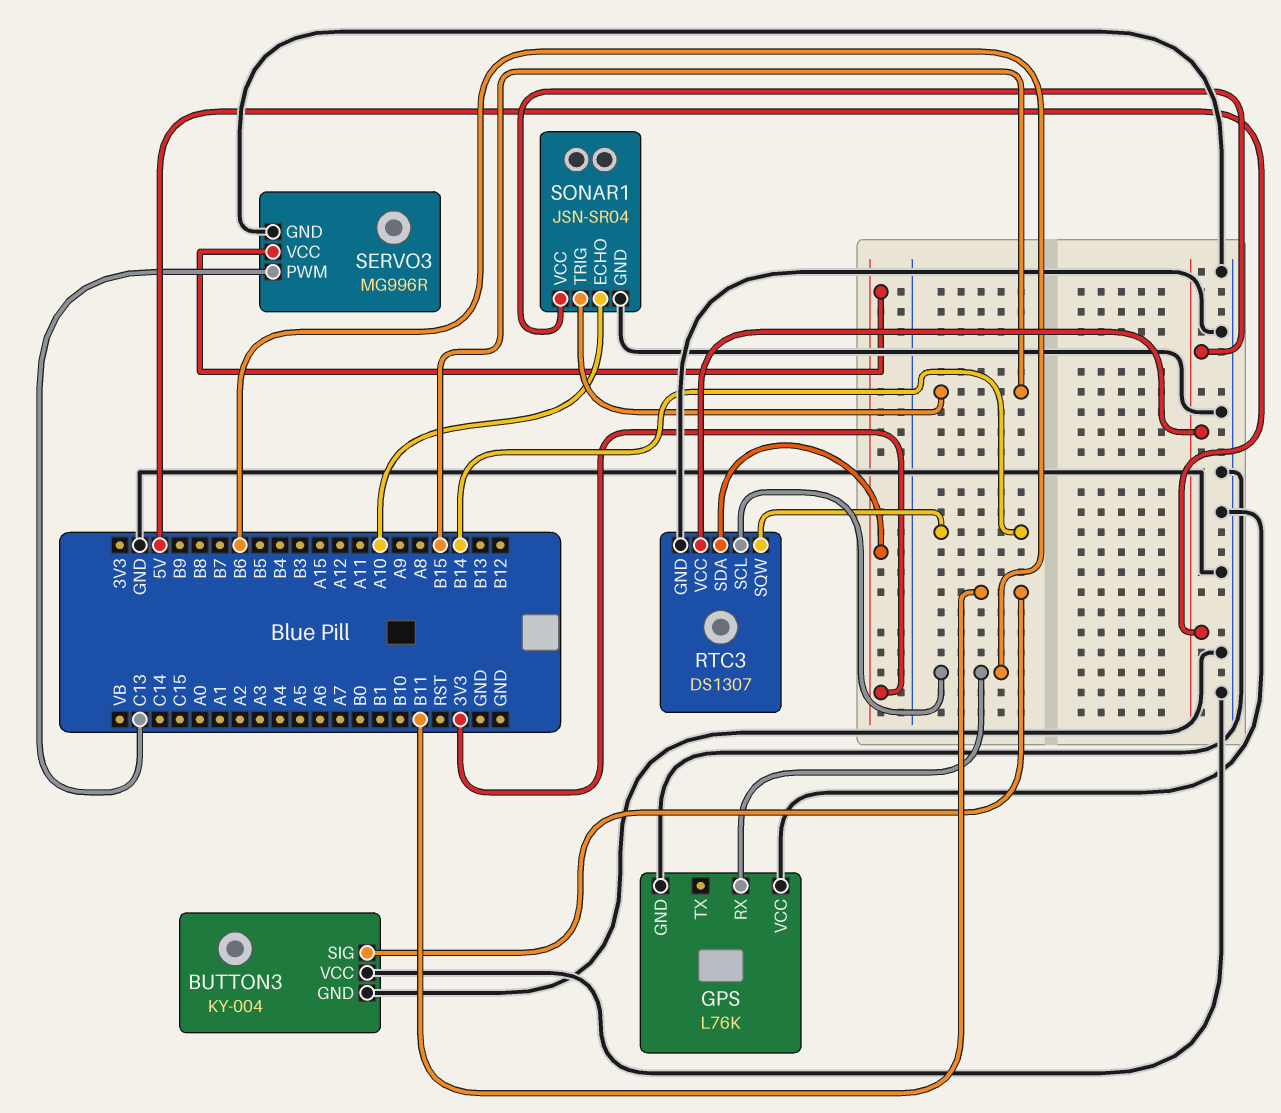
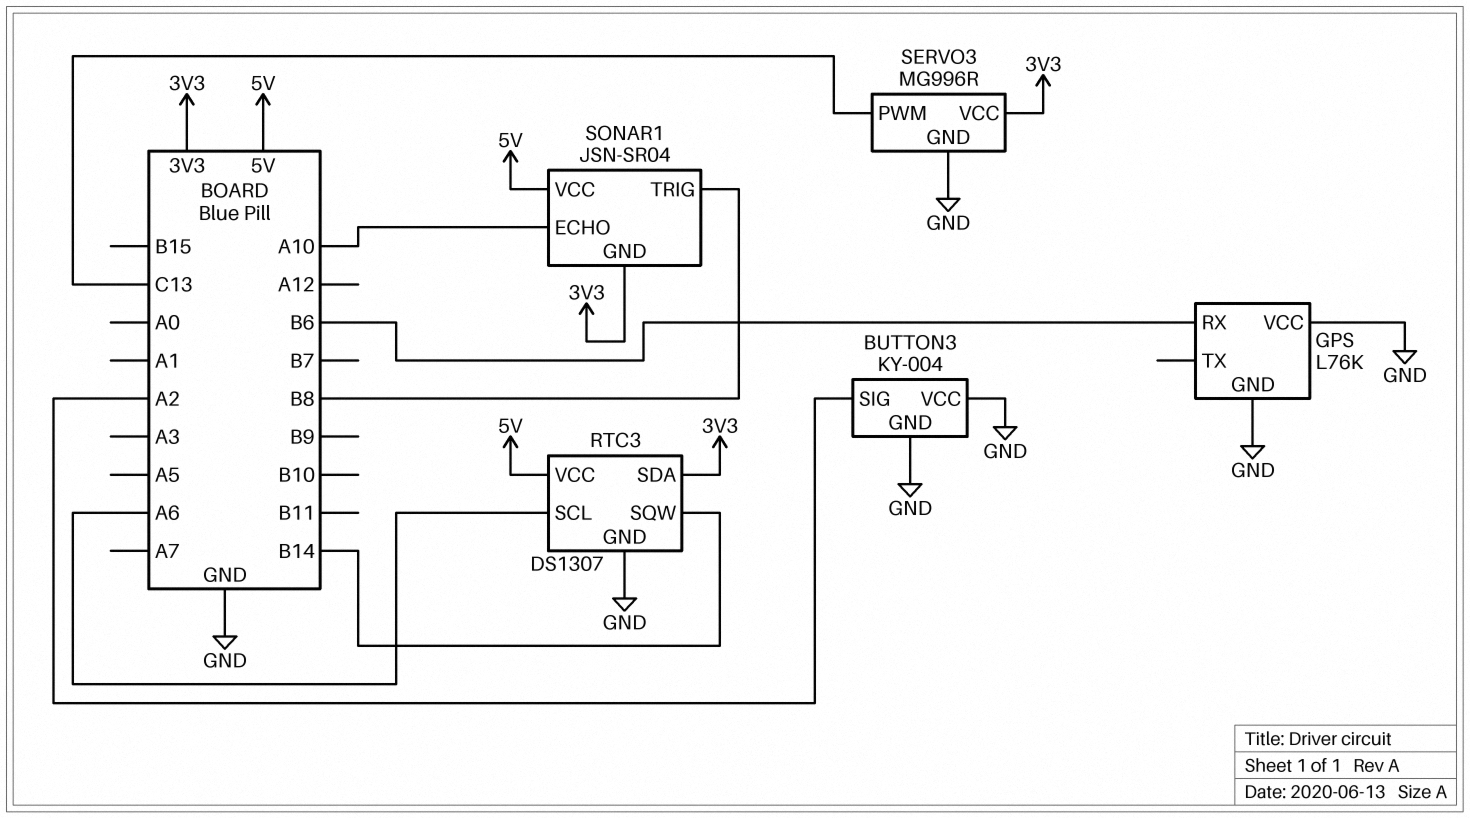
BUTTON3 pin SIG: B11 -> A2
RTC3 pin SCL: B6 -> A6
SONAR1 pin GND: GND -> 3V3
SONAR1 pin TRIG: B15 -> B8

